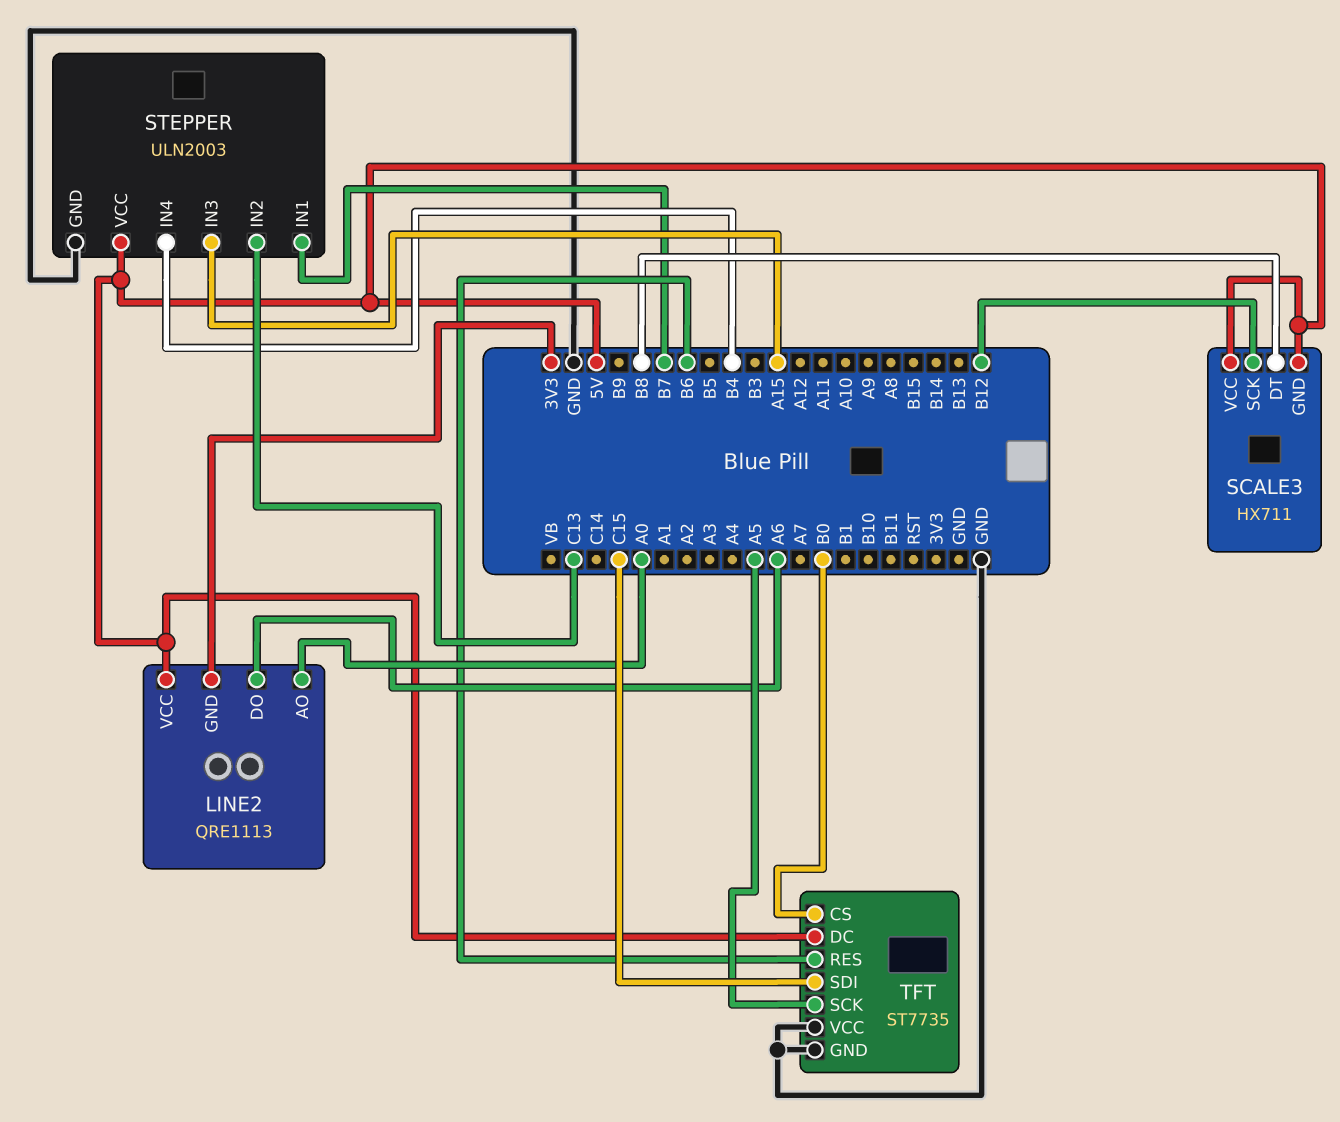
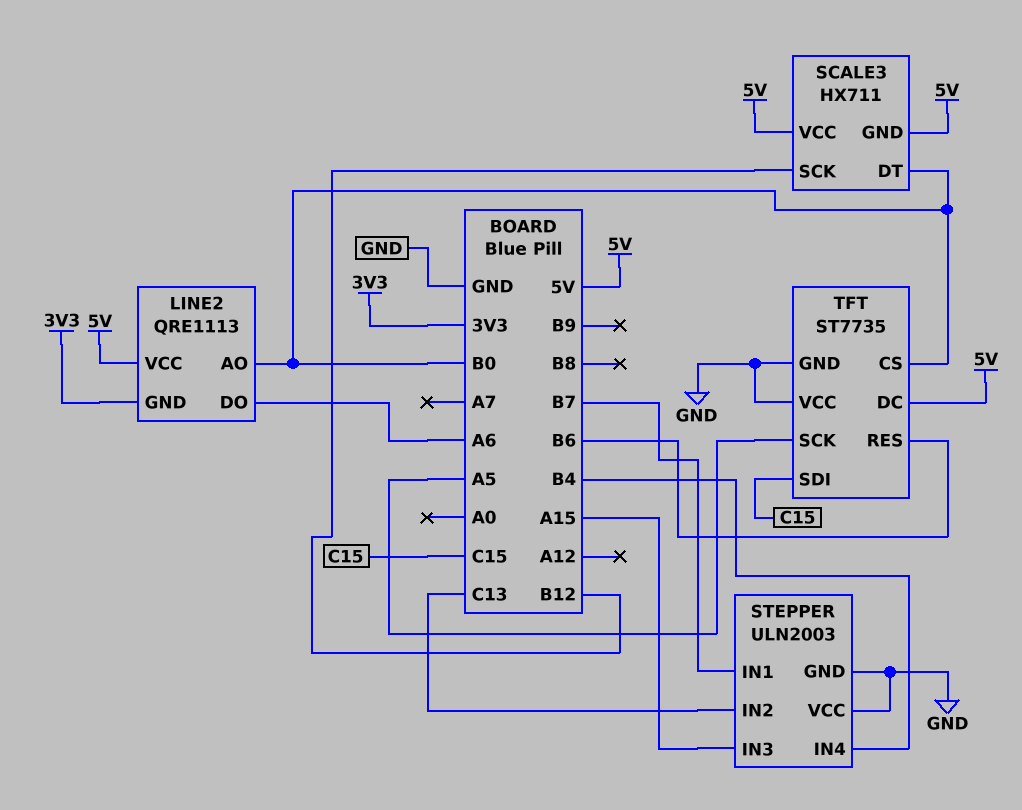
LINE2 pin AO: A0 -> B0
SCALE3 pin DT: B8 -> B0
STEPPER pin VCC: 5V -> GND

